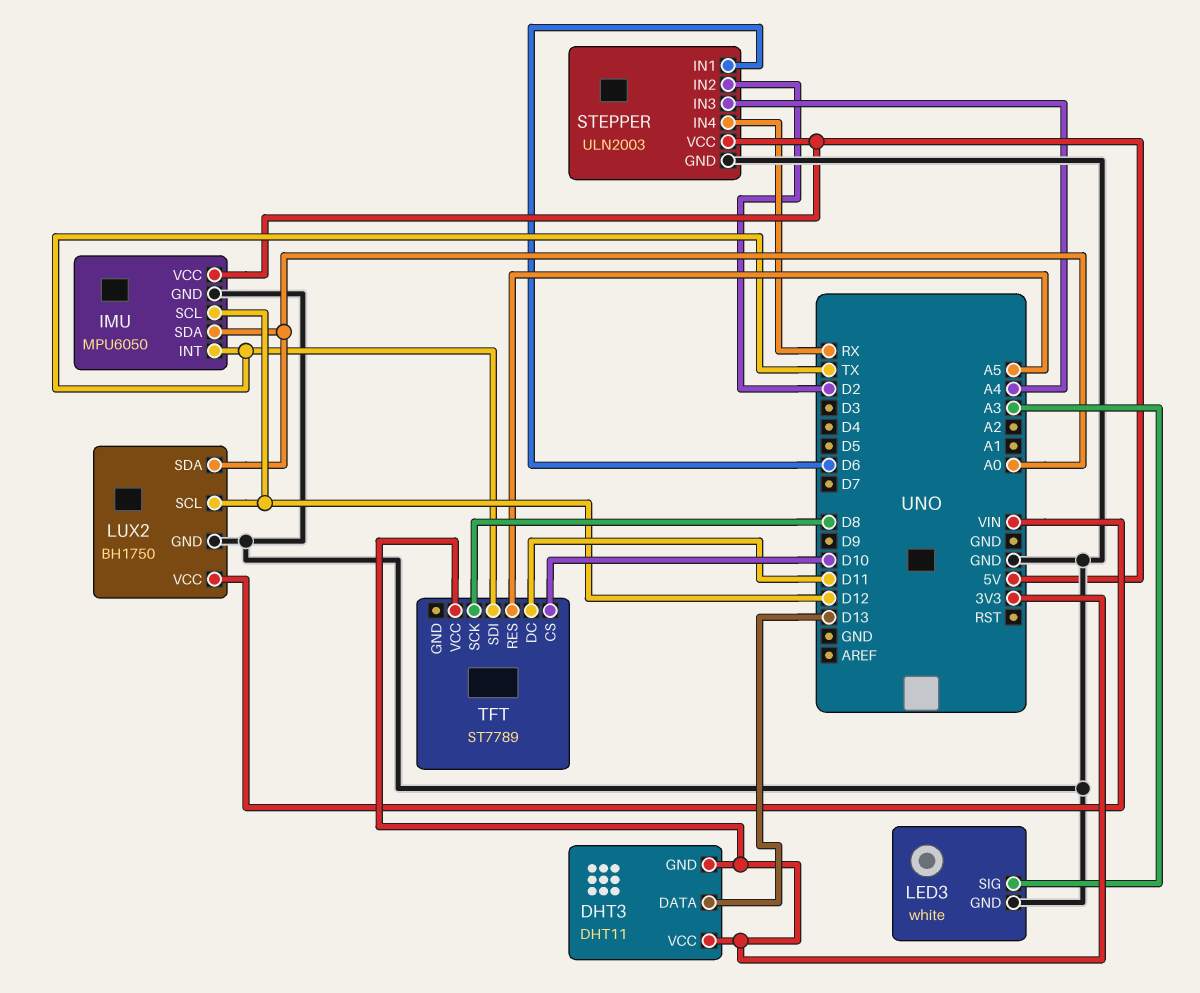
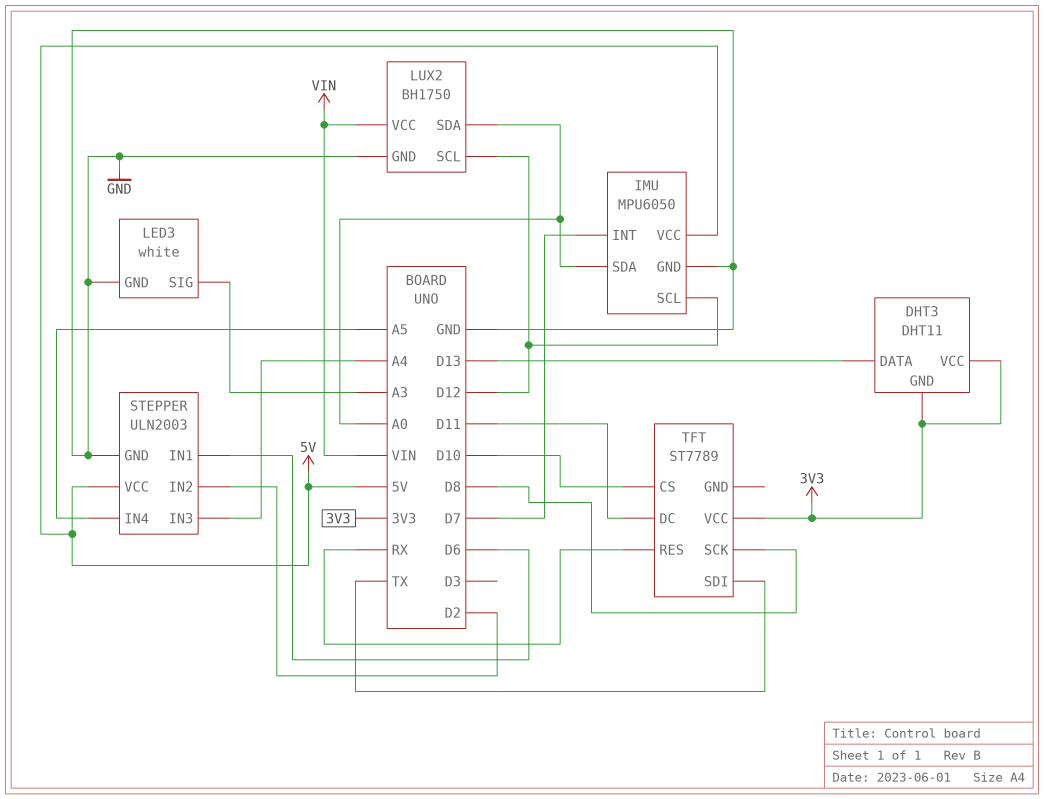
IMU pin INT: TX -> D7
STEPPER pin IN4: RX -> A5
TFT pin RES: A5 -> RX

